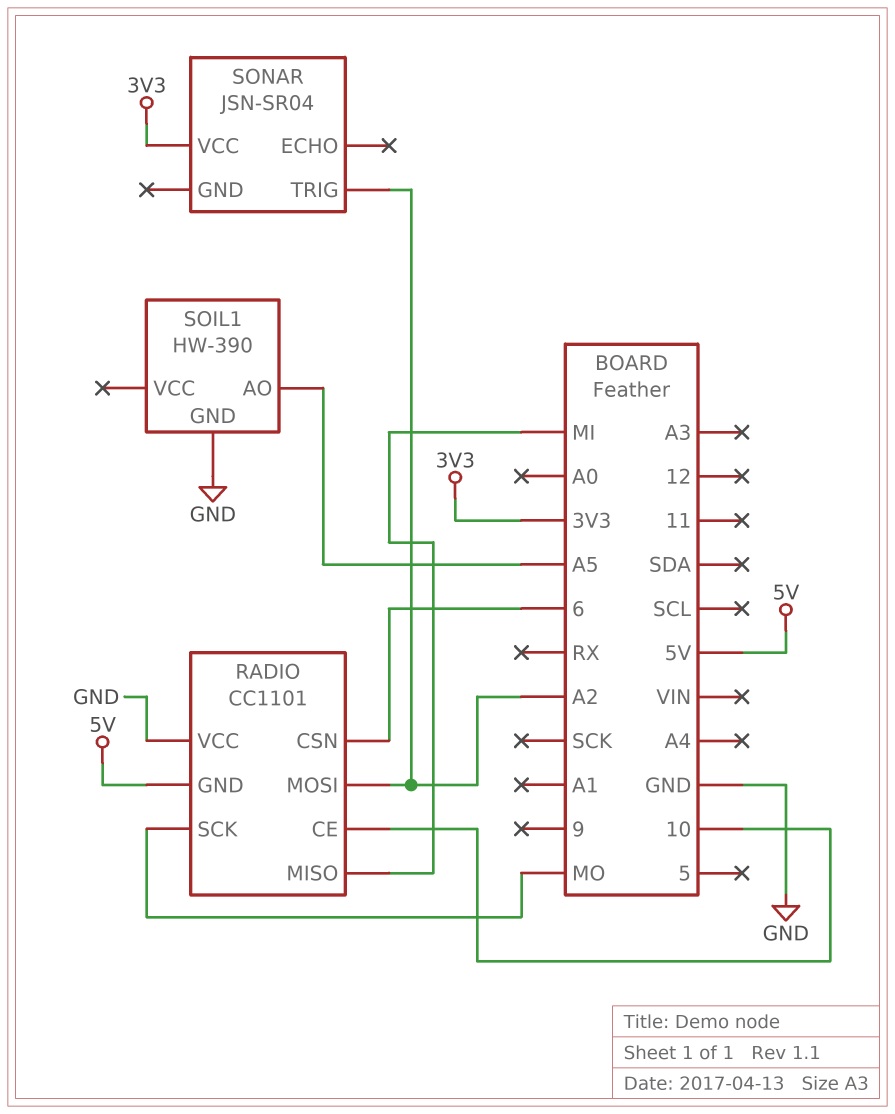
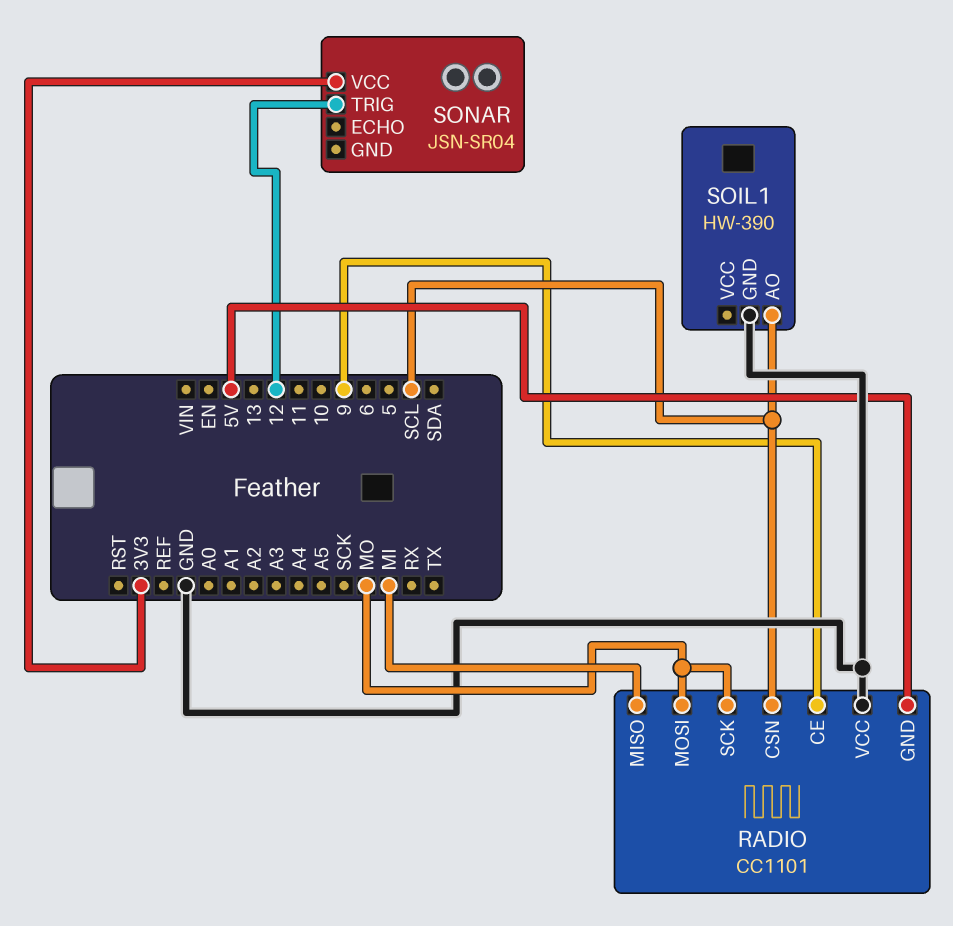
RADIO pin CE: 10 -> 9
RADIO pin CSN: 6 -> SCL
RADIO pin MOSI: A2 -> MO
SOIL1 pin AO: A5 -> SCL
SONAR pin TRIG: A2 -> 12

